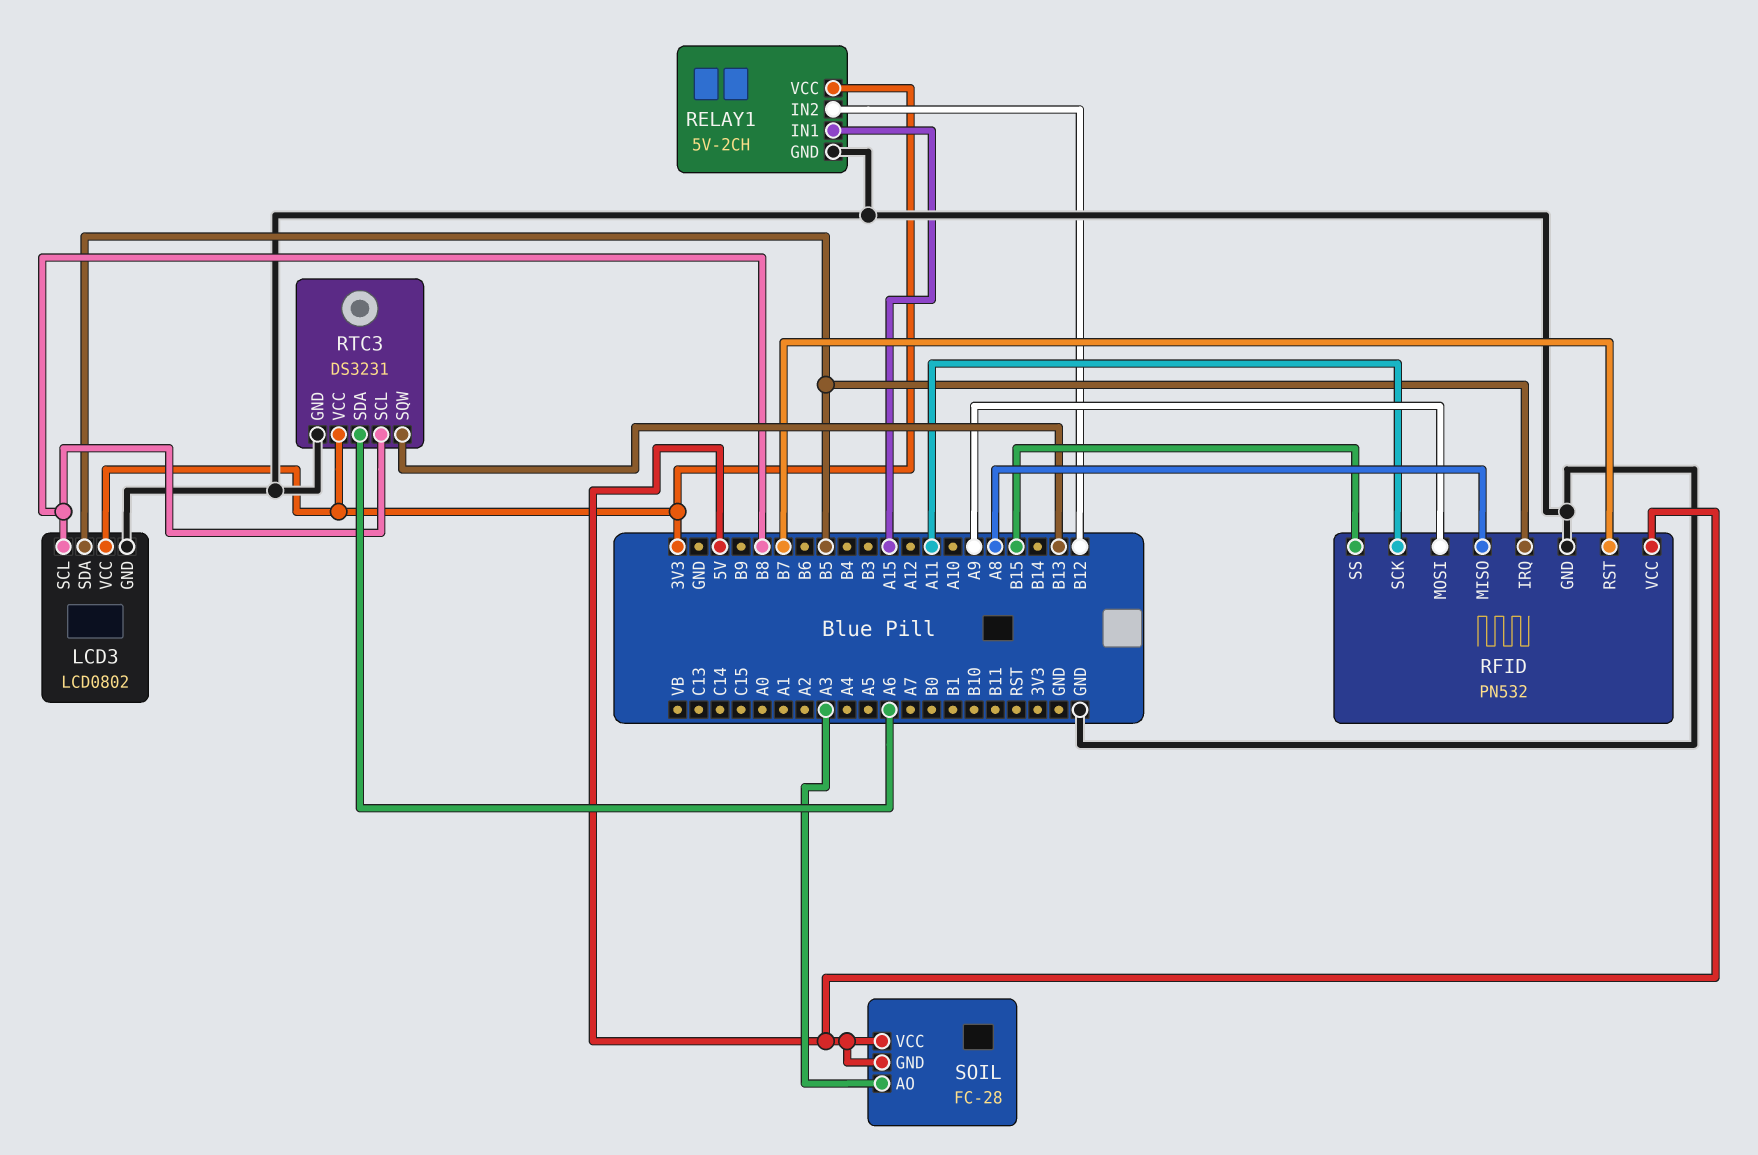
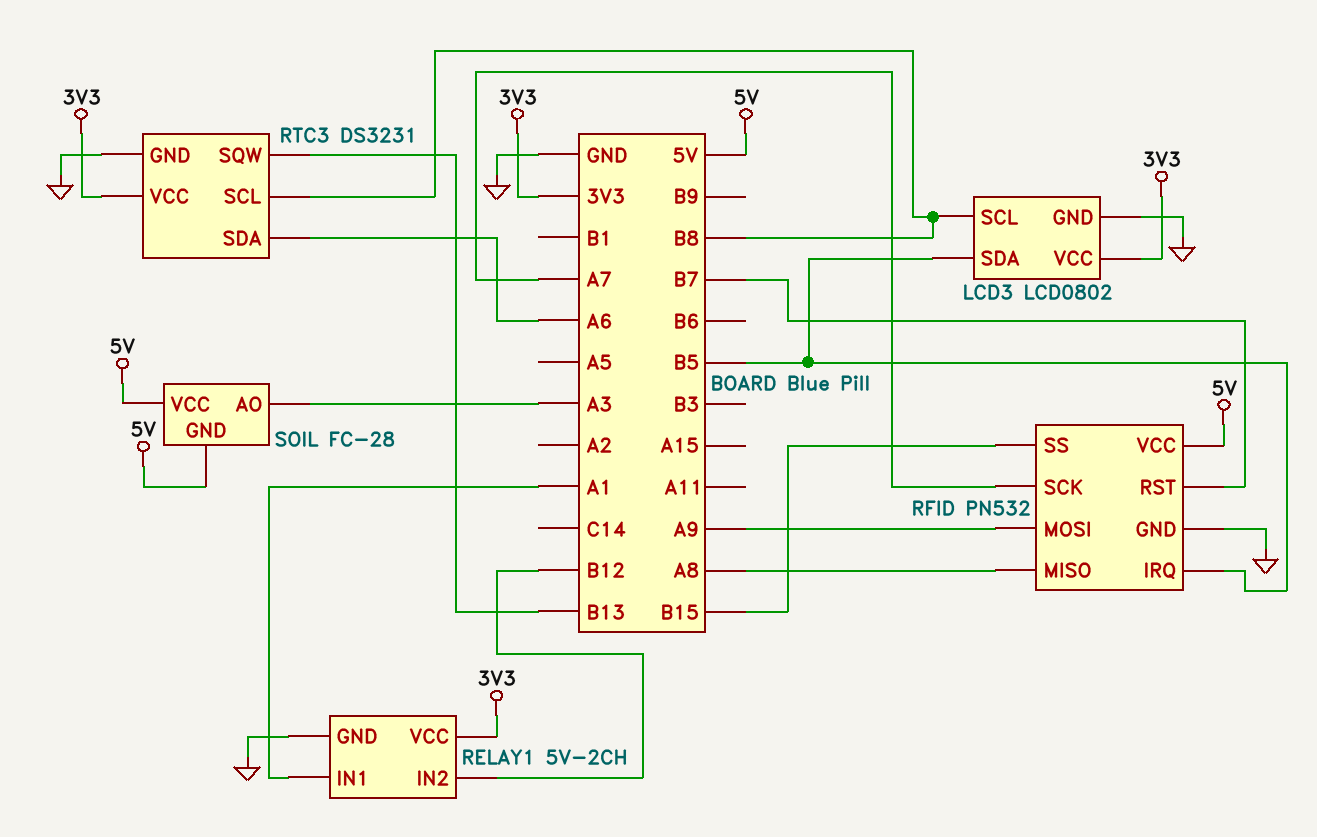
RELAY1 pin IN1: A15 -> A1
RFID pin SCK: A11 -> A7

